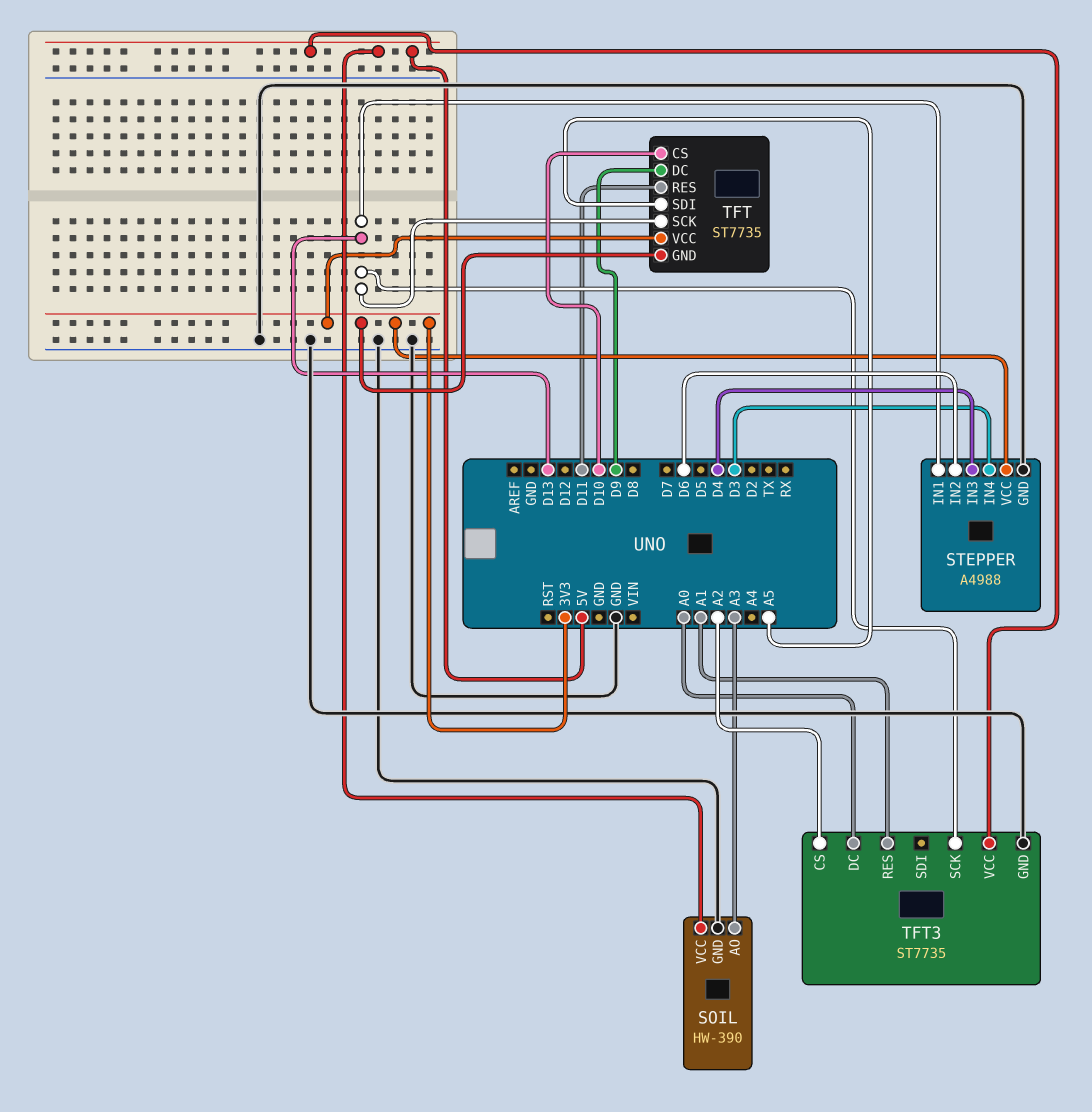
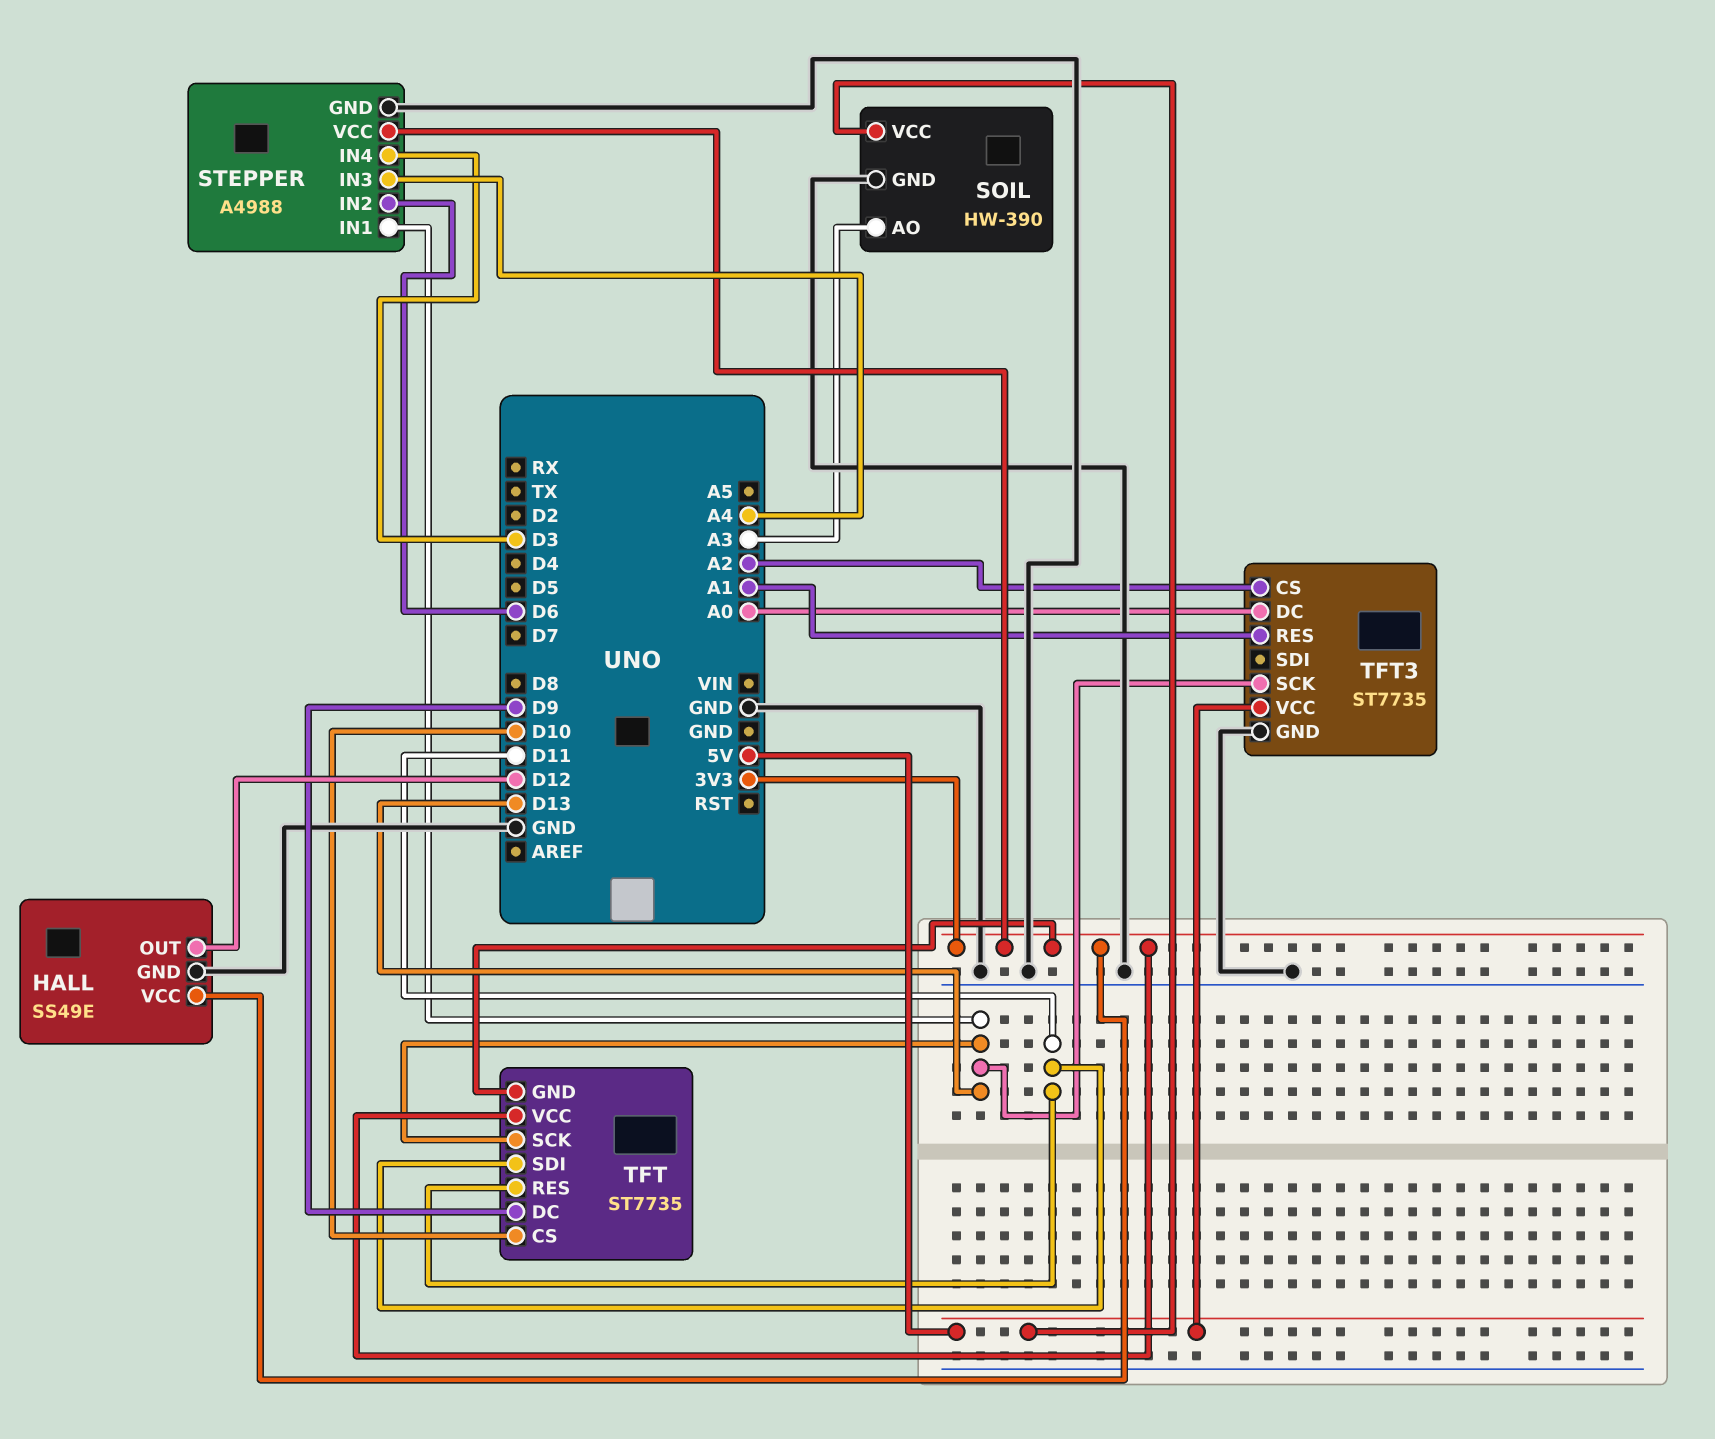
HALL: none -> SS49E
HALL pin GND: none -> GND
HALL pin OUT: none -> D12
HALL pin VCC: none -> 3V3
STEPPER pin IN3: D4 -> A4
TFT pin SDI: A5 -> D11

